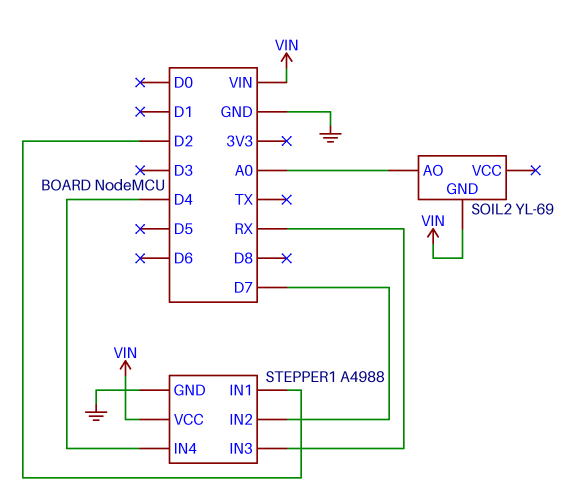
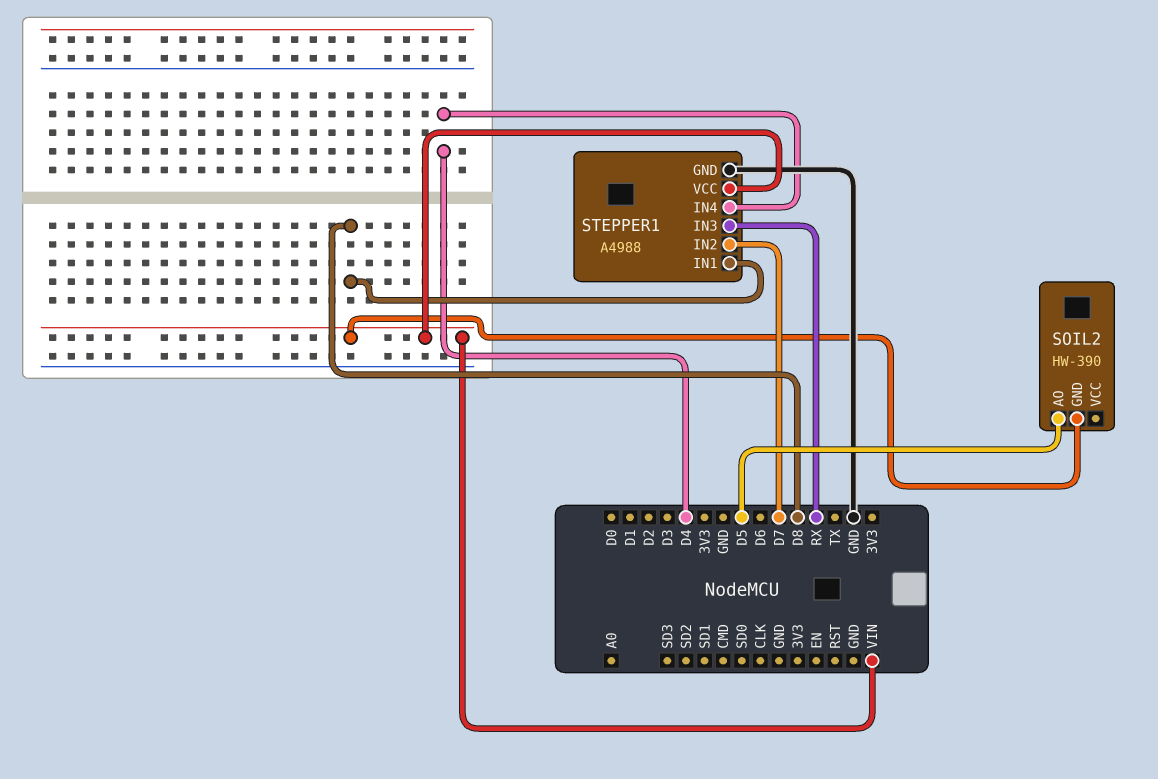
SOIL2: YL-69 -> HW-390
SOIL2 pin AO: A0 -> D5
STEPPER1 pin IN1: D2 -> D8

